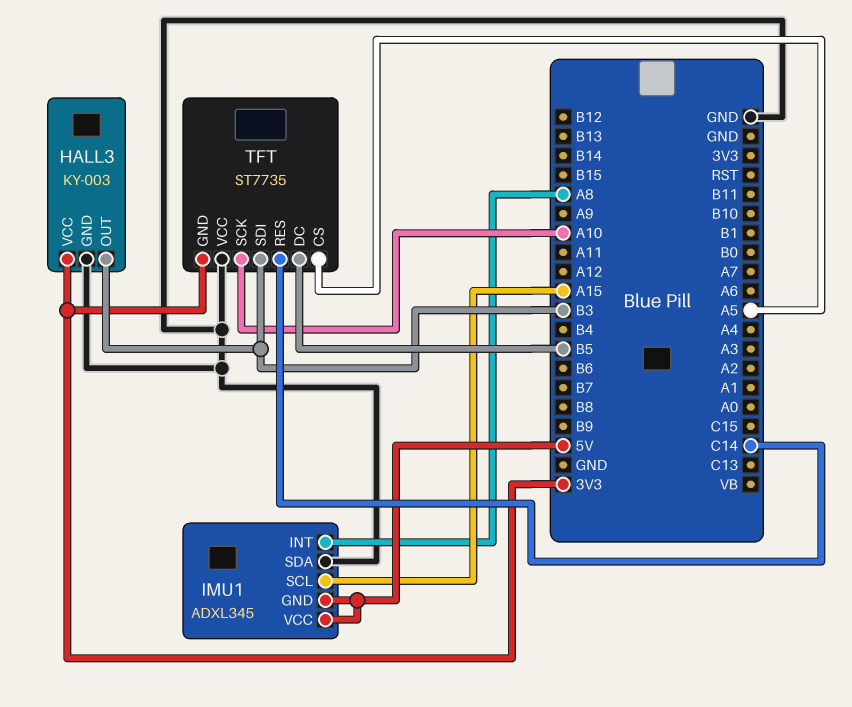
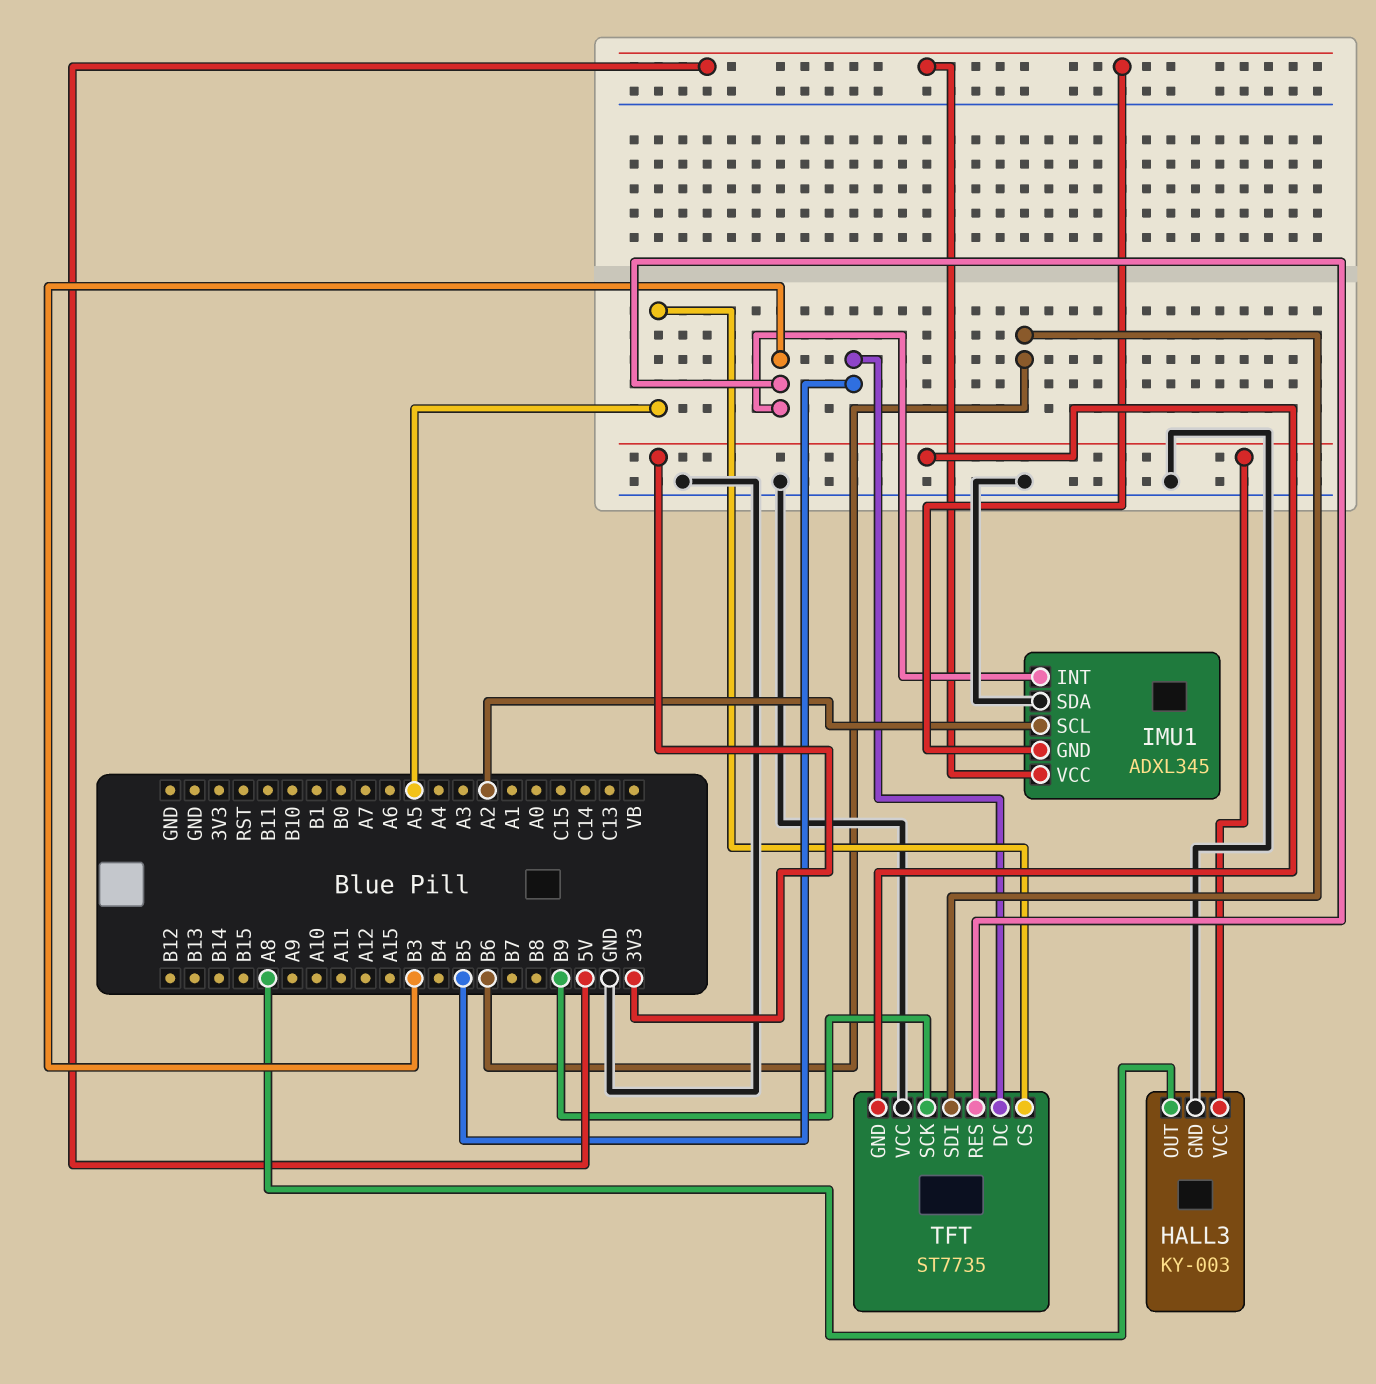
HALL3 pin OUT: B3 -> A8
IMU1 pin INT: A8 -> B3
IMU1 pin SCL: A15 -> A2
TFT pin RES: C14 -> B3
TFT pin SCK: A10 -> B9
TFT pin SDI: B3 -> B6

